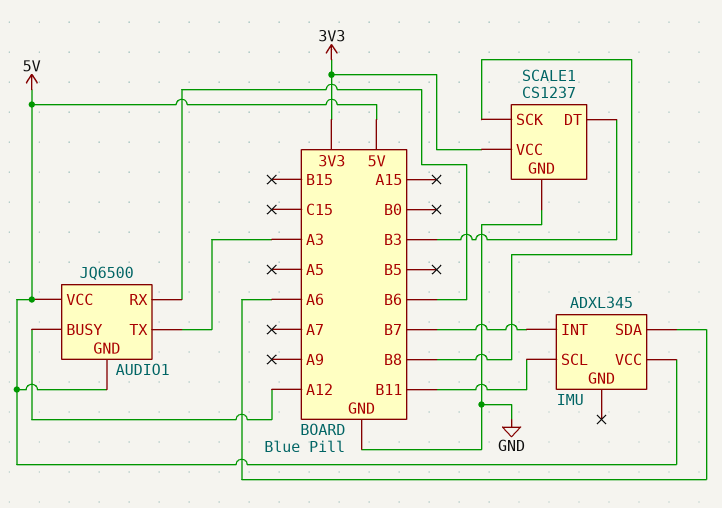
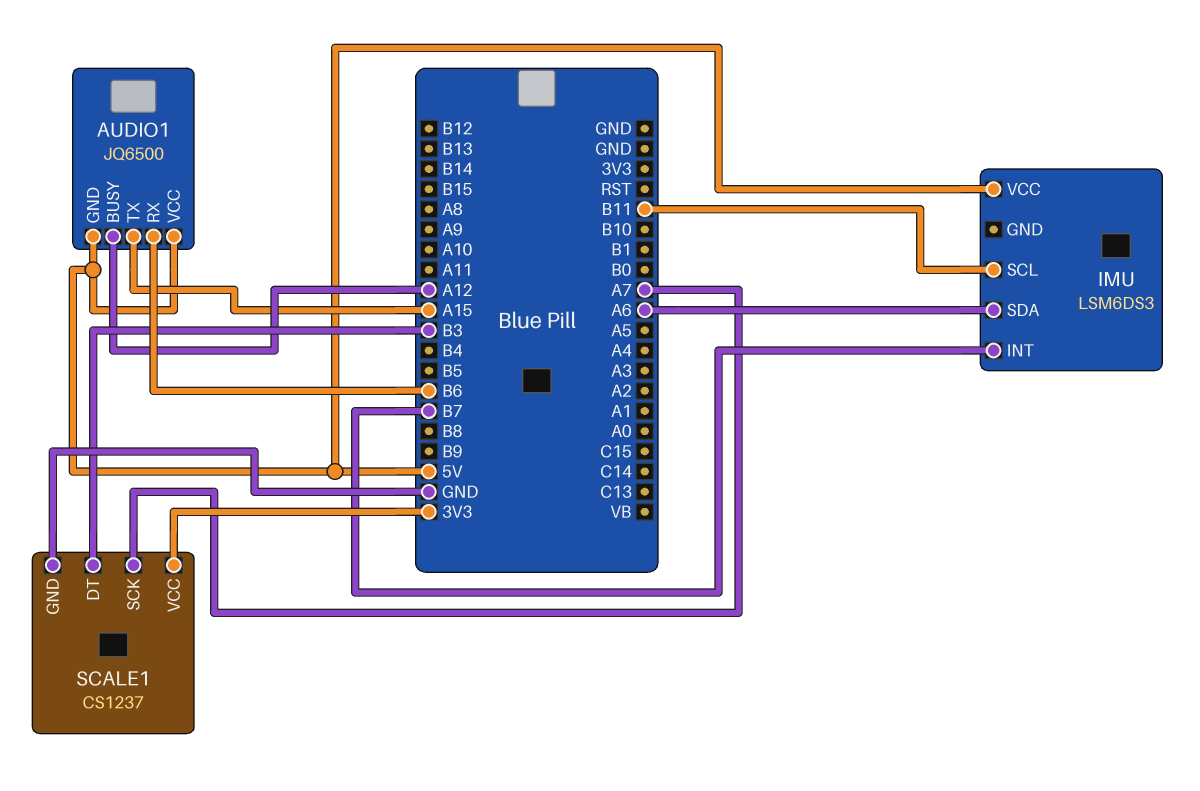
AUDIO1 pin TX: A3 -> A15
IMU: ADXL345 -> LSM6DS3
SCALE1 pin SCK: B8 -> A7

